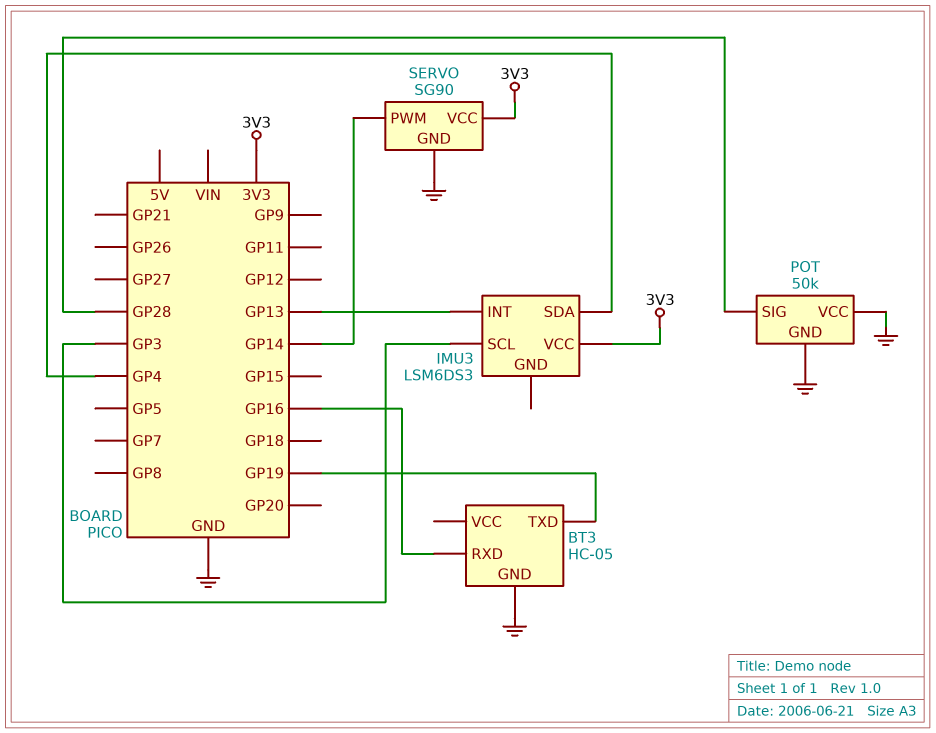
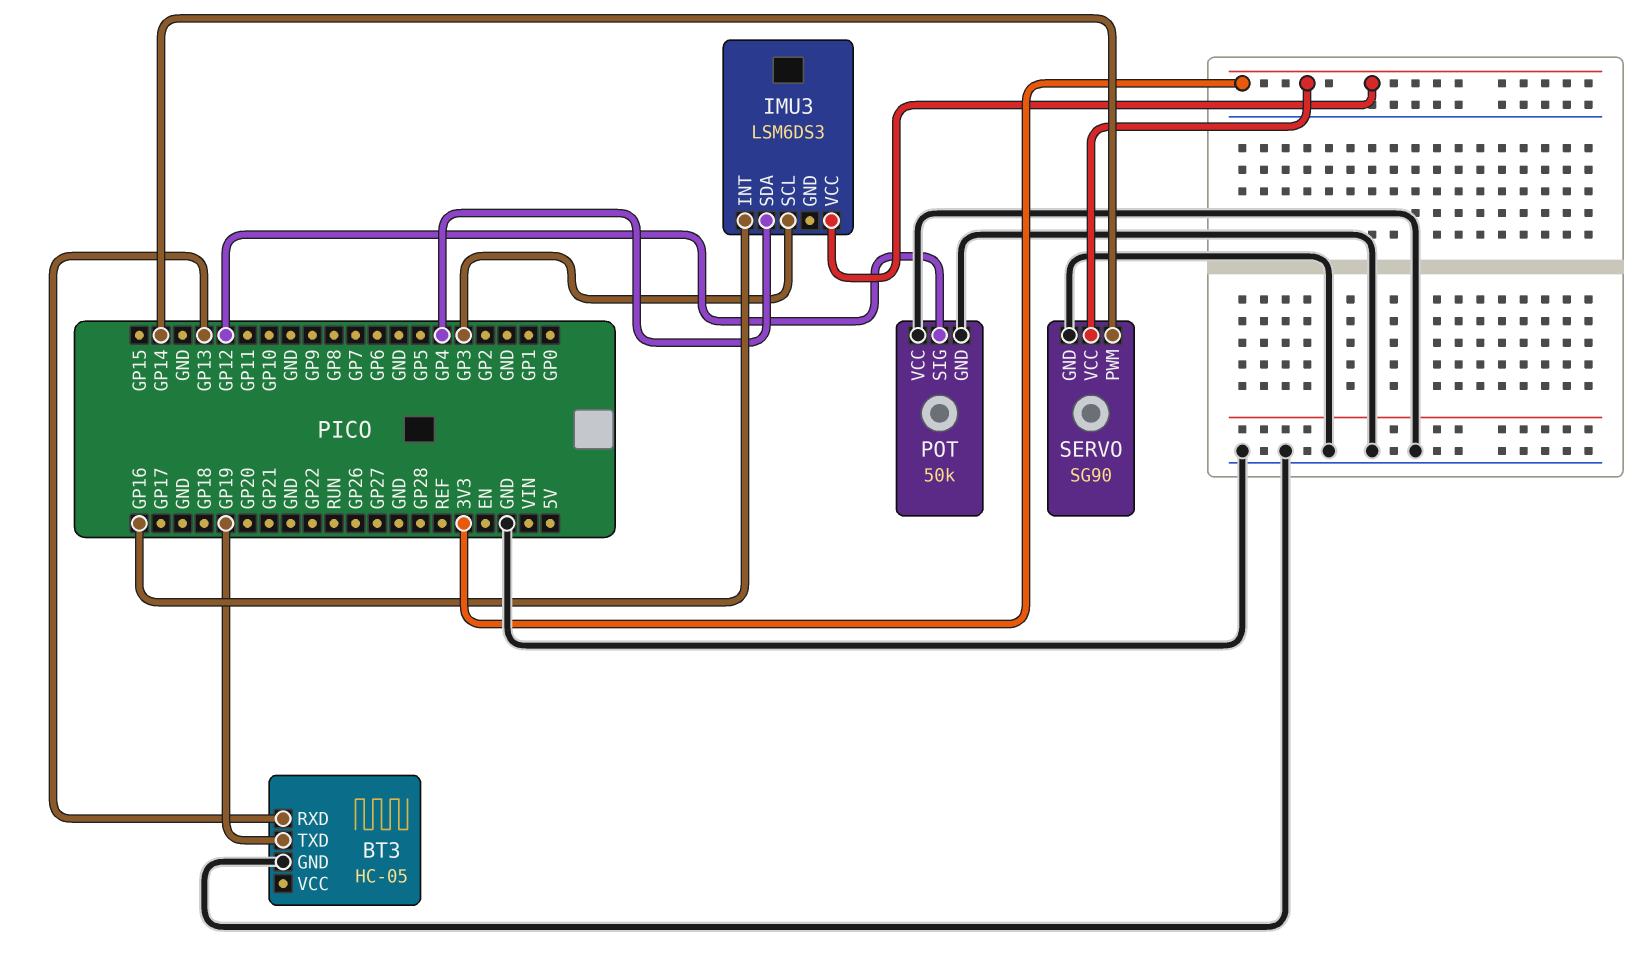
BT3 pin RXD: GP16 -> GP13
IMU3 pin INT: GP13 -> GP16
POT pin SIG: GP28 -> GP12

